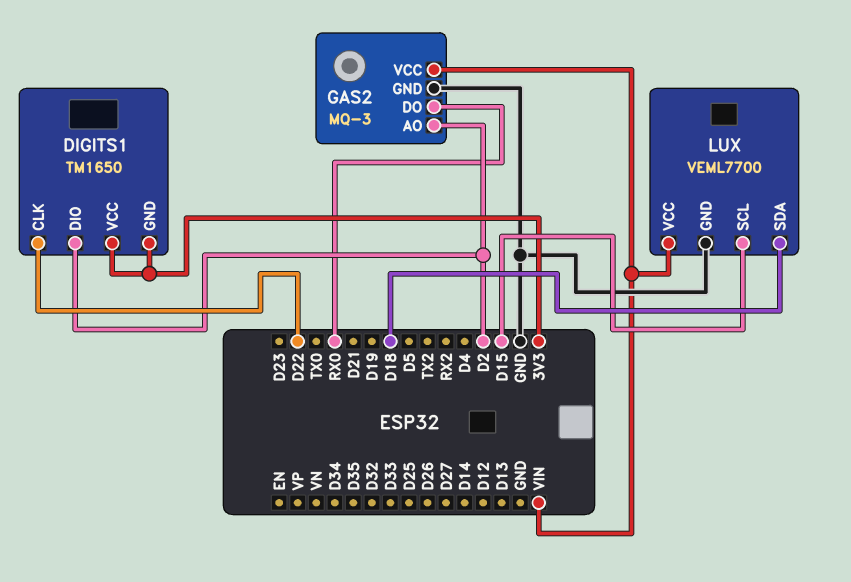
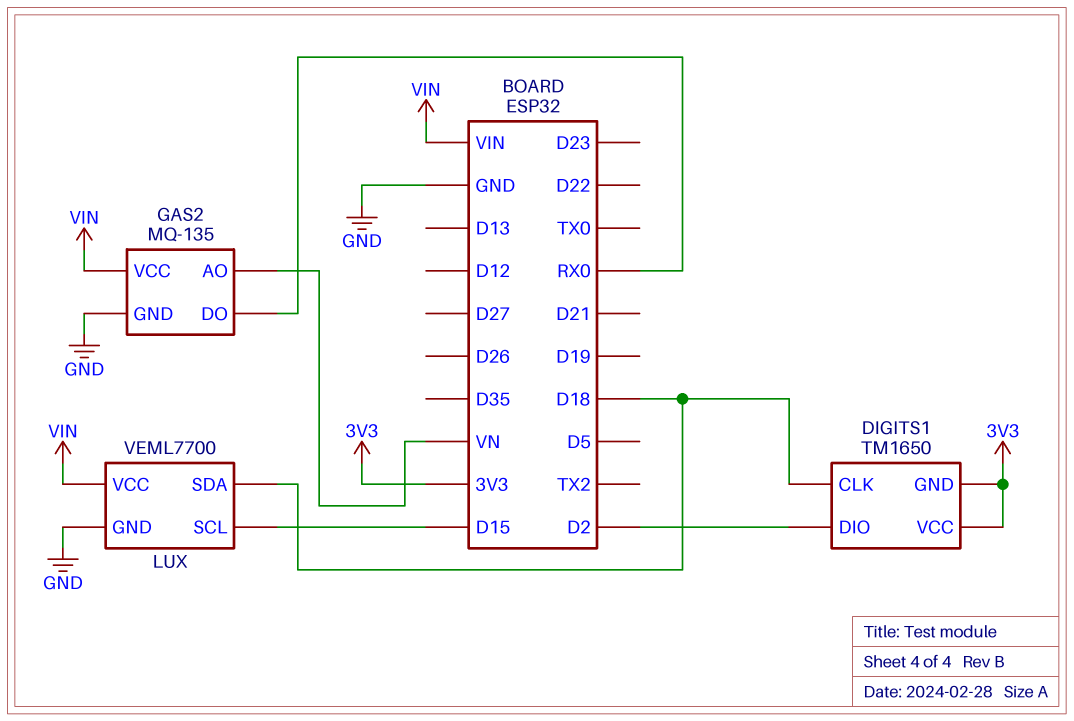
DIGITS1 pin CLK: D22 -> D18
GAS2: MQ-3 -> MQ-135
GAS2 pin AO: D2 -> VN

